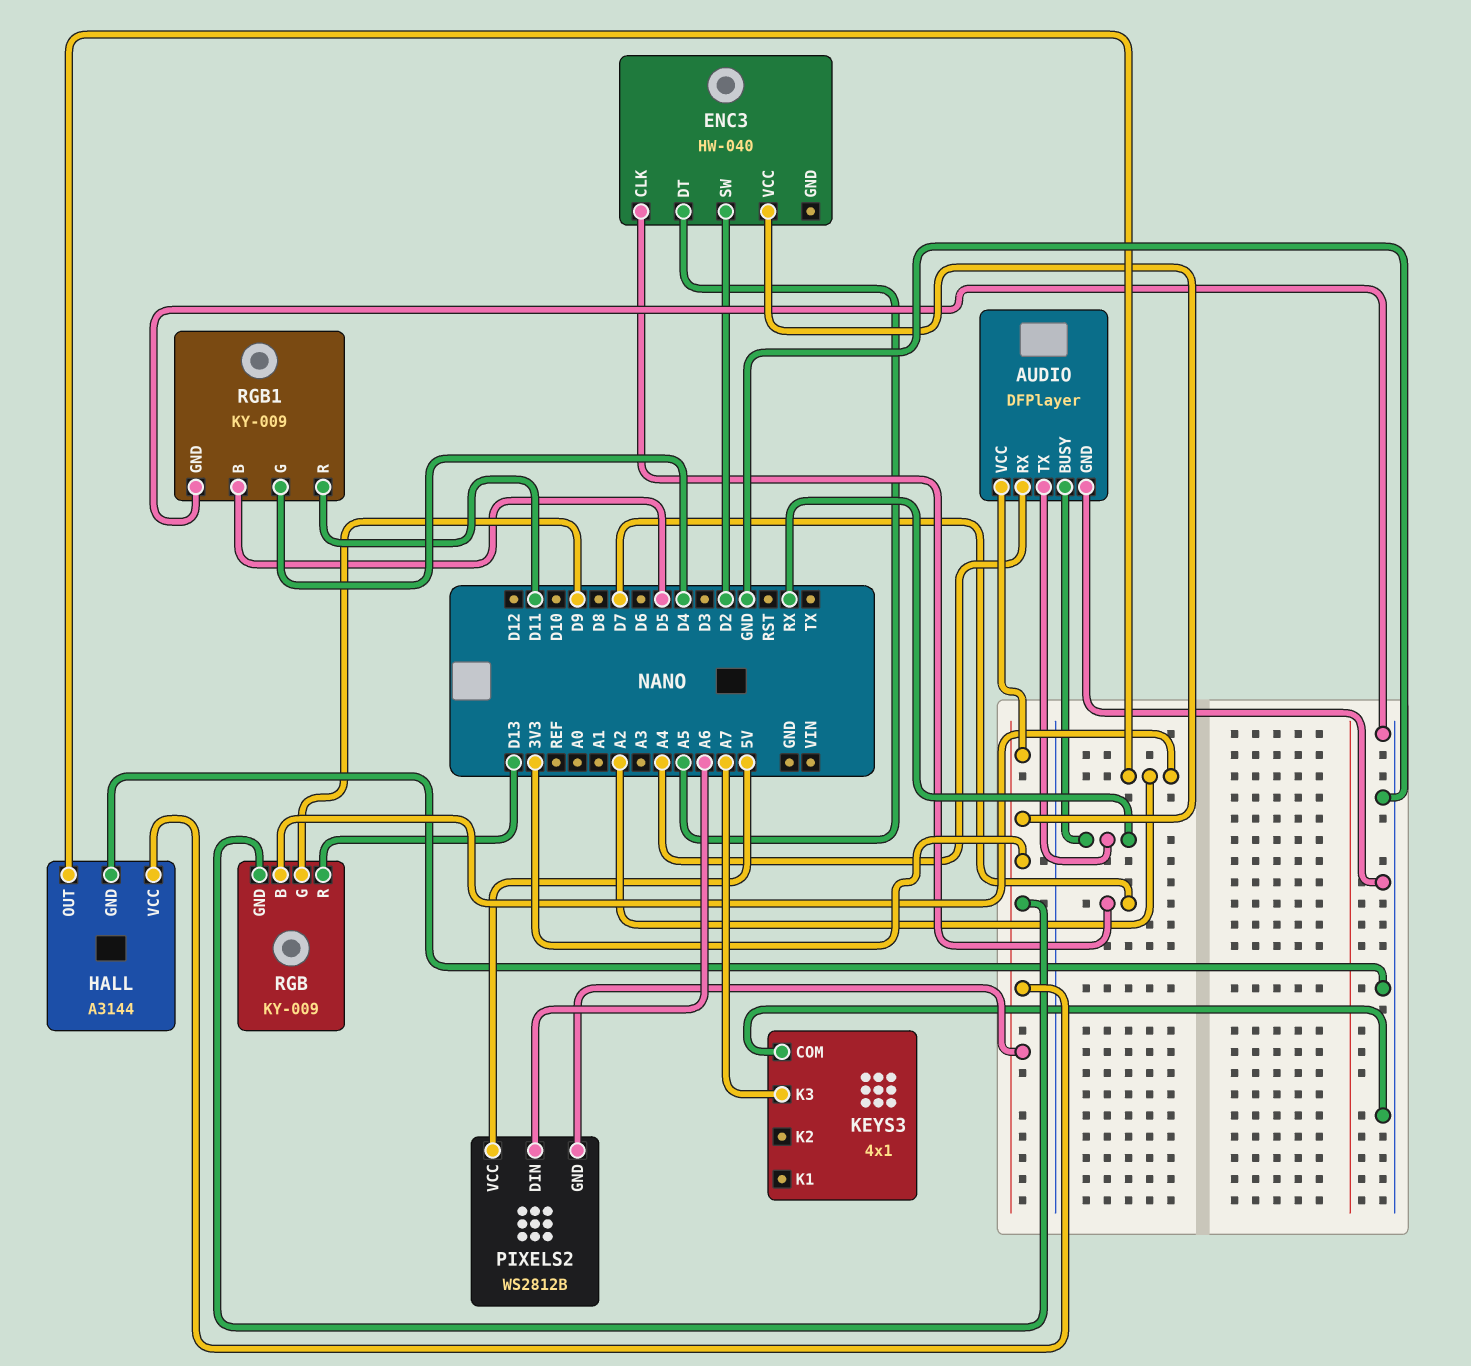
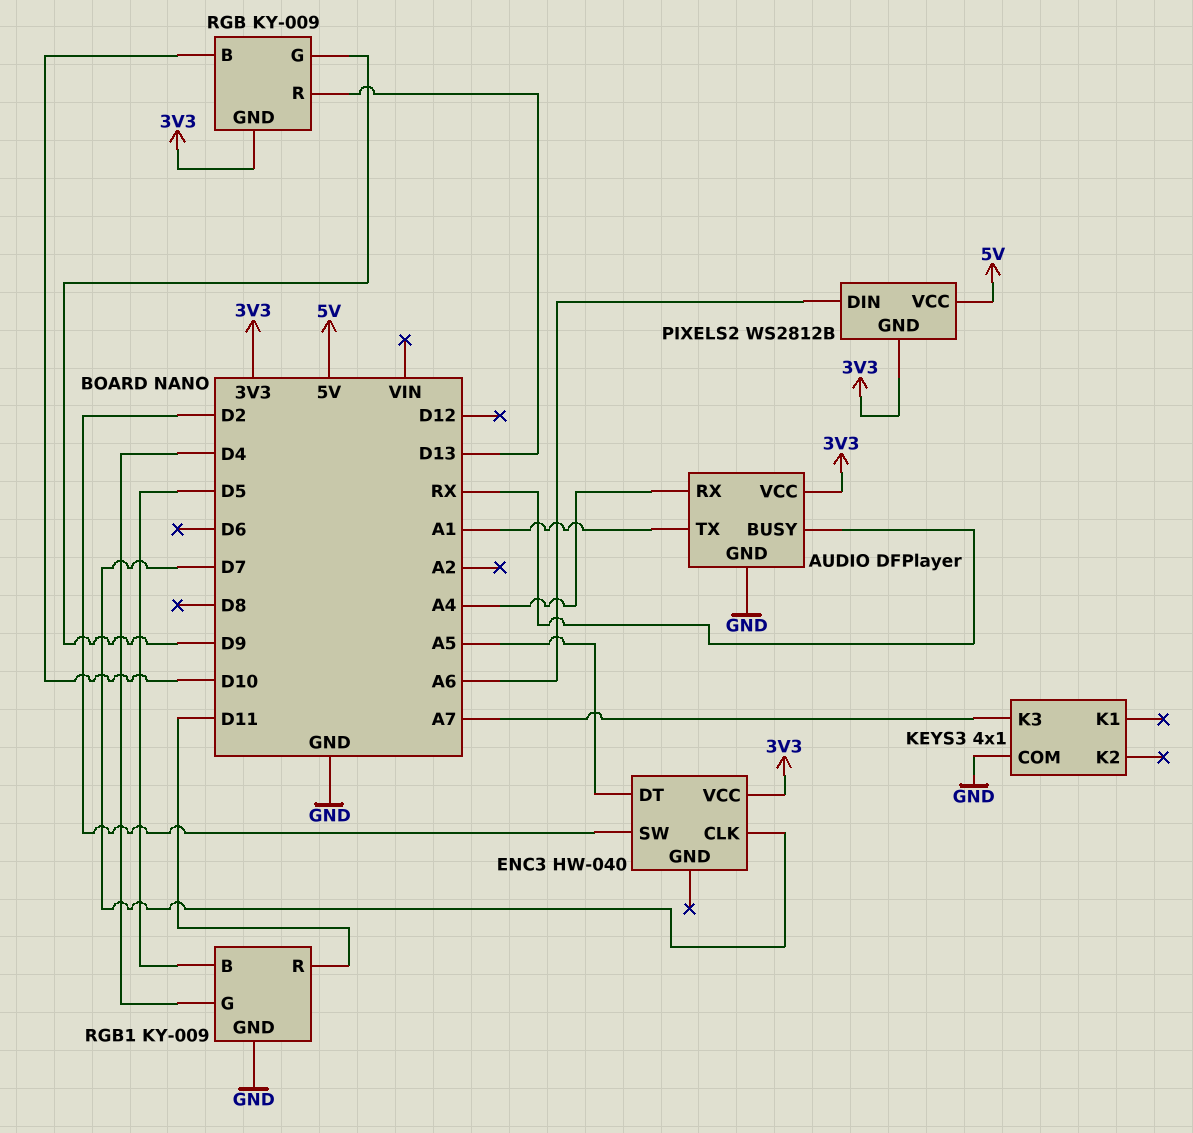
AUDIO pin TX: RX -> A1
HALL: A3144 -> none
HALL pin GND: GND -> none
HALL pin OUT: A2 -> none
HALL pin VCC: 3V3 -> none
RGB pin B: A2 -> D10

